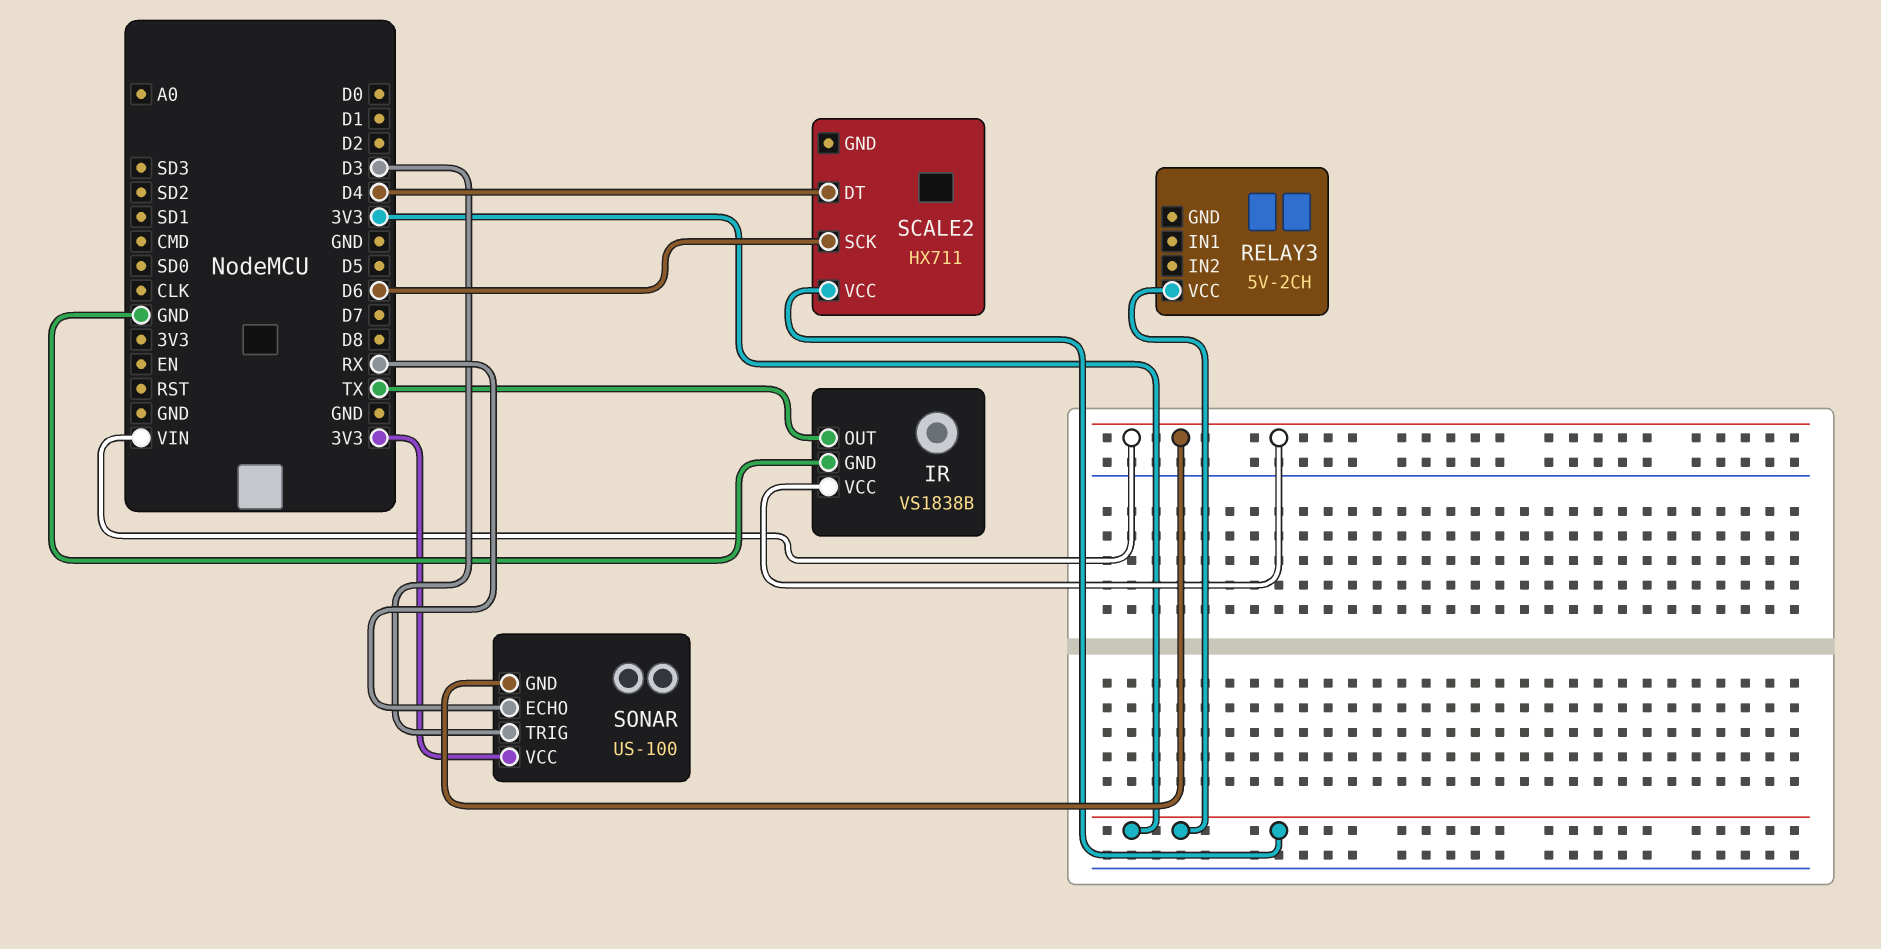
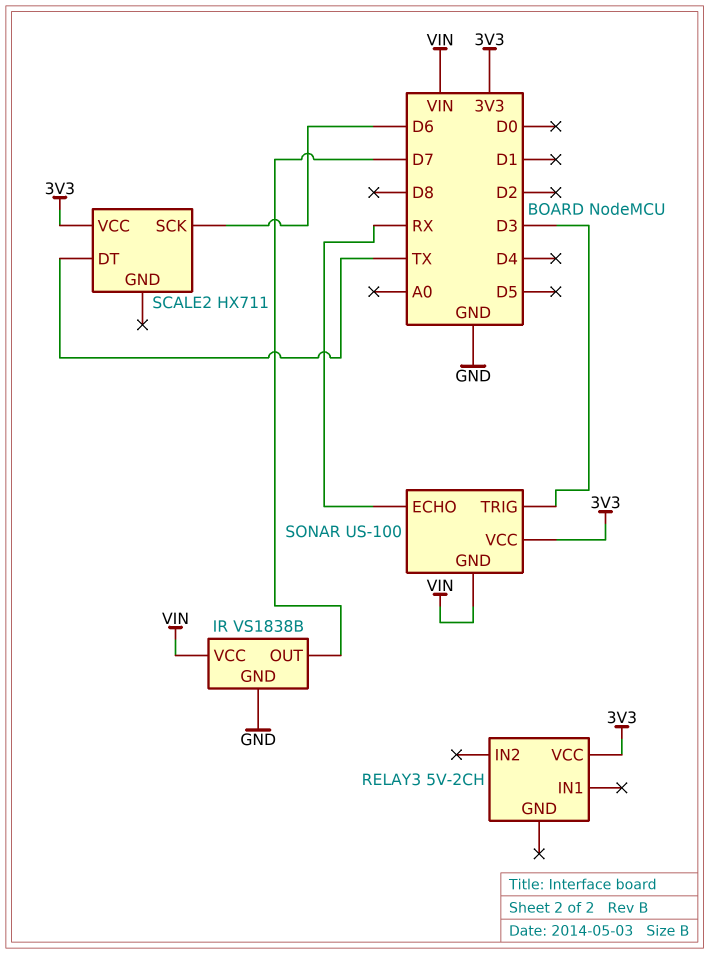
IR pin OUT: TX -> D7
SCALE2 pin DT: D4 -> TX

